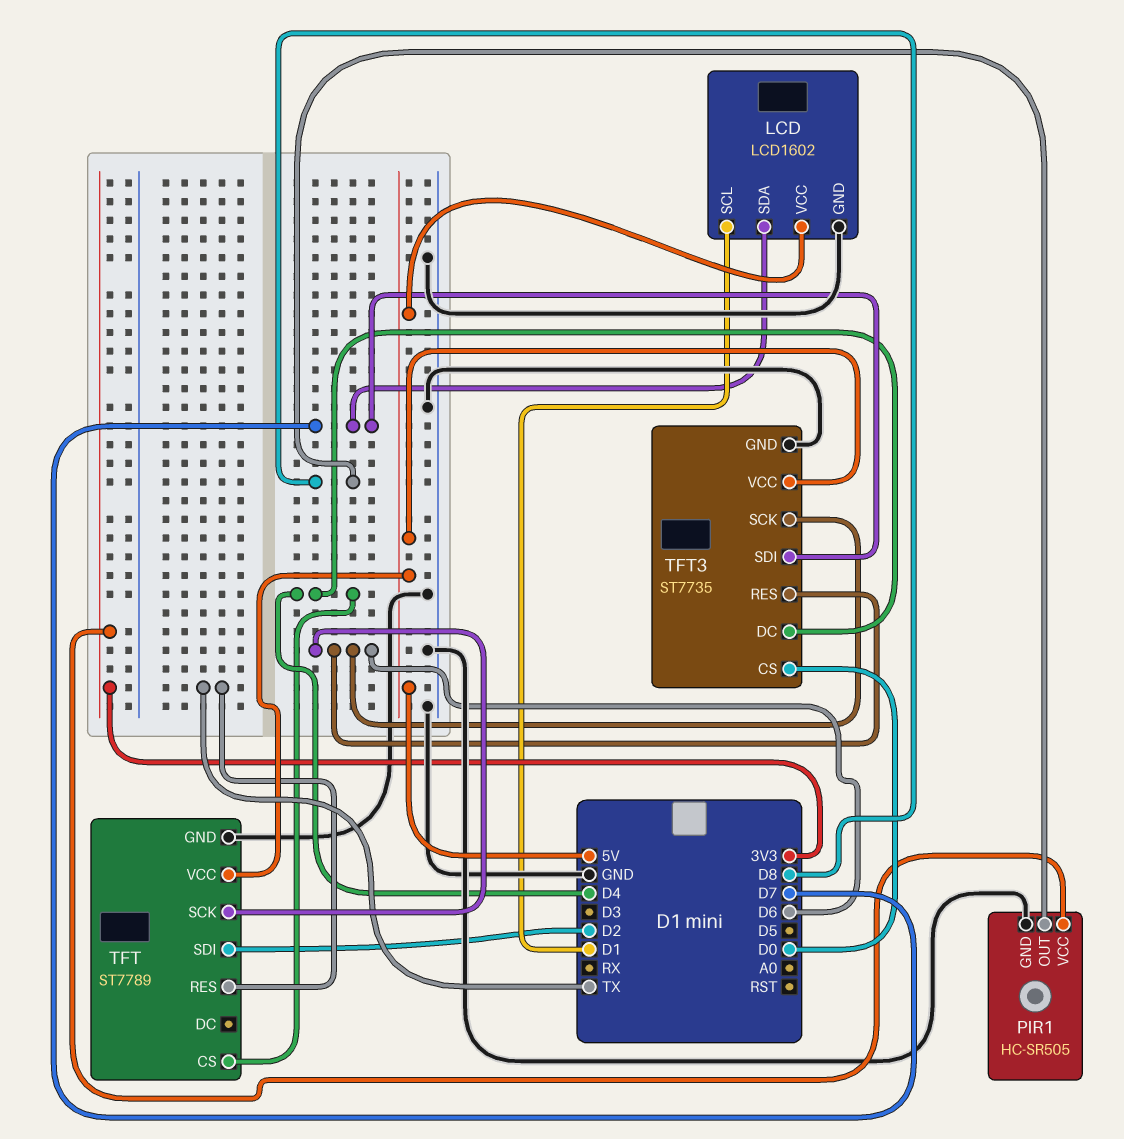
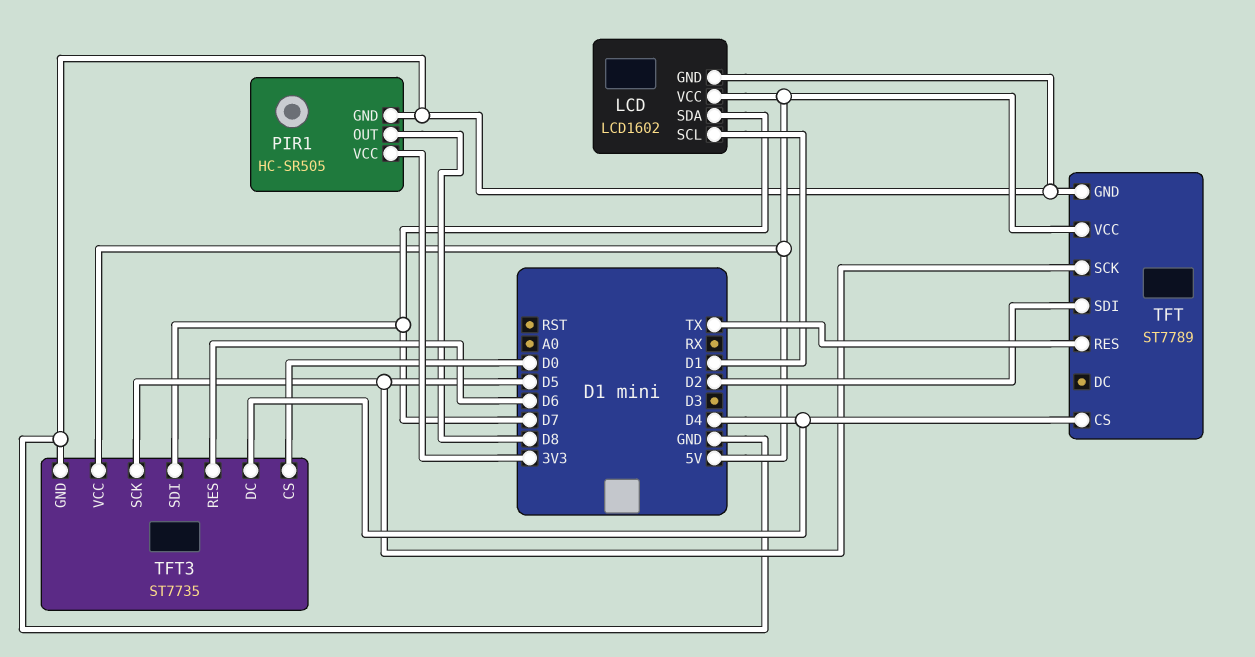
TFT pin SCK: D6 -> D5
TFT3 pin SCK: D6 -> D5

